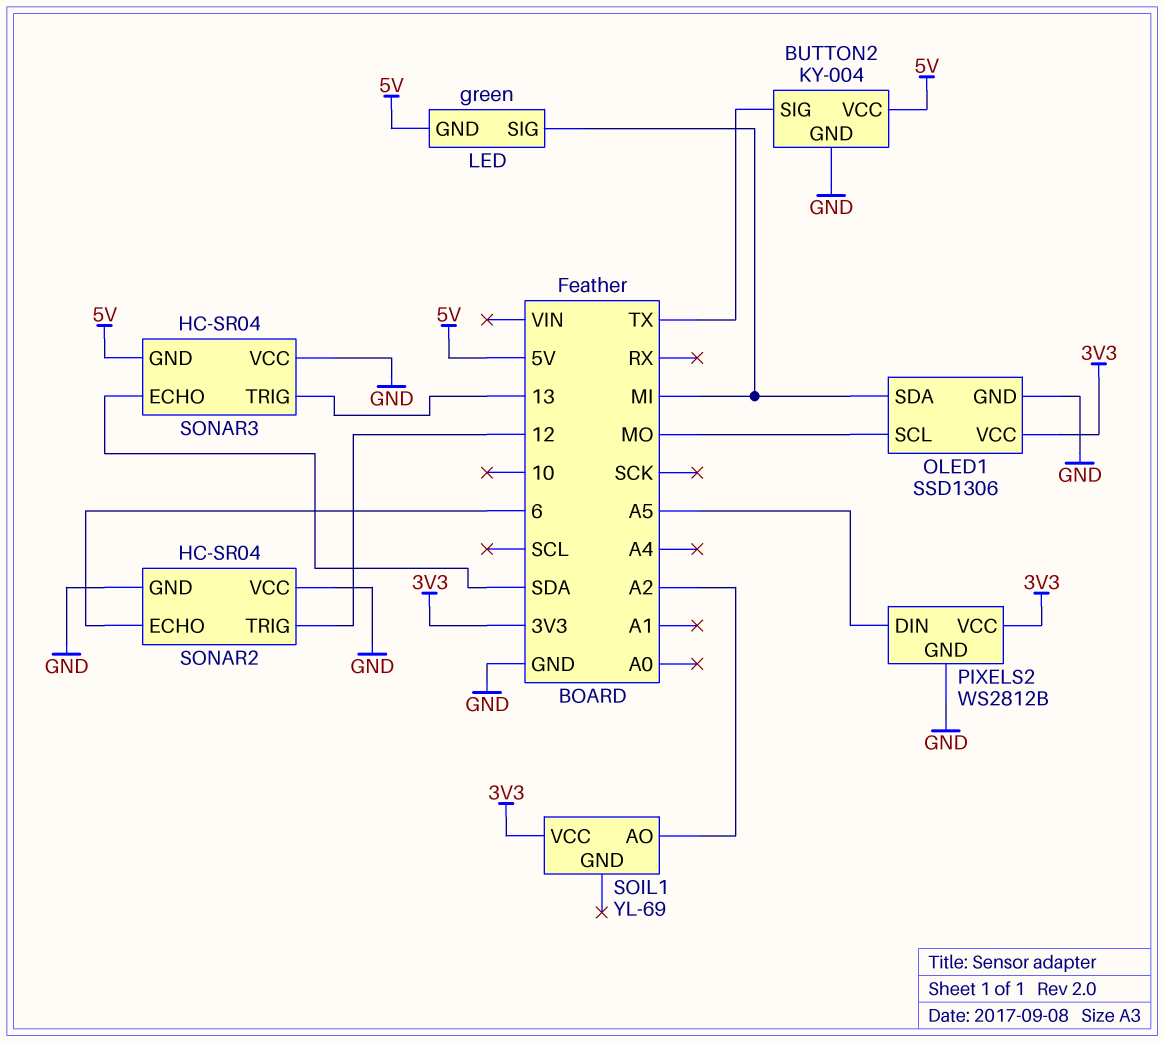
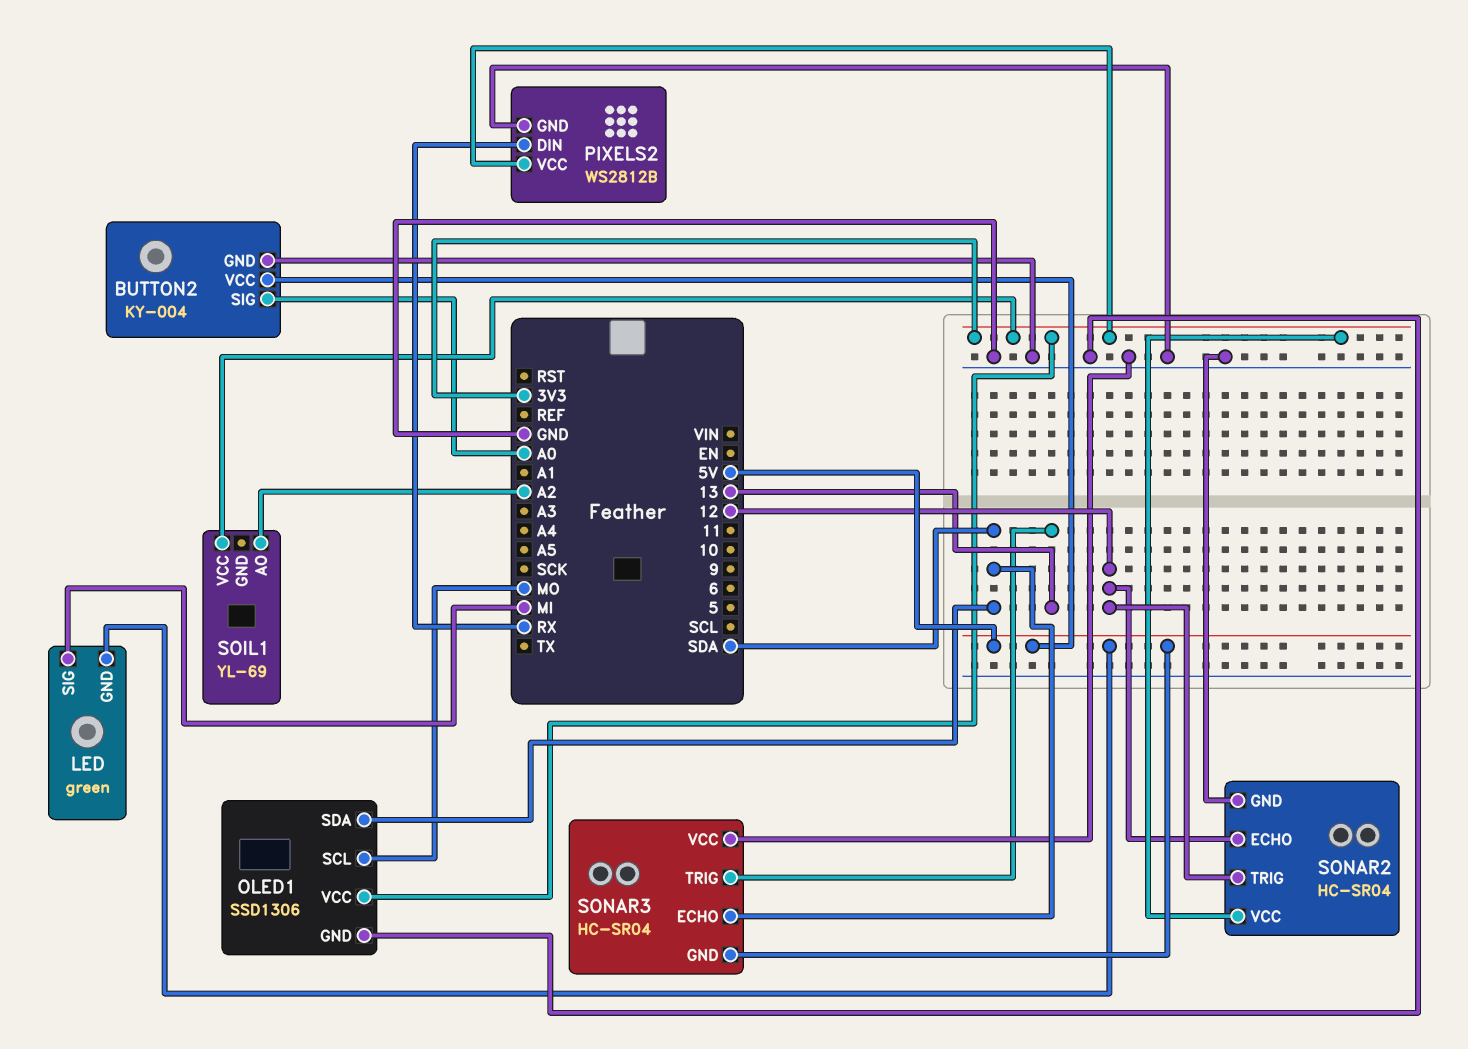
BUTTON2 pin SIG: TX -> A0
OLED1 pin SDA: MI -> SDA
PIXELS2 pin DIN: A5 -> RX
SONAR2 pin ECHO: 6 -> 12
SONAR2 pin VCC: GND -> 3V3

